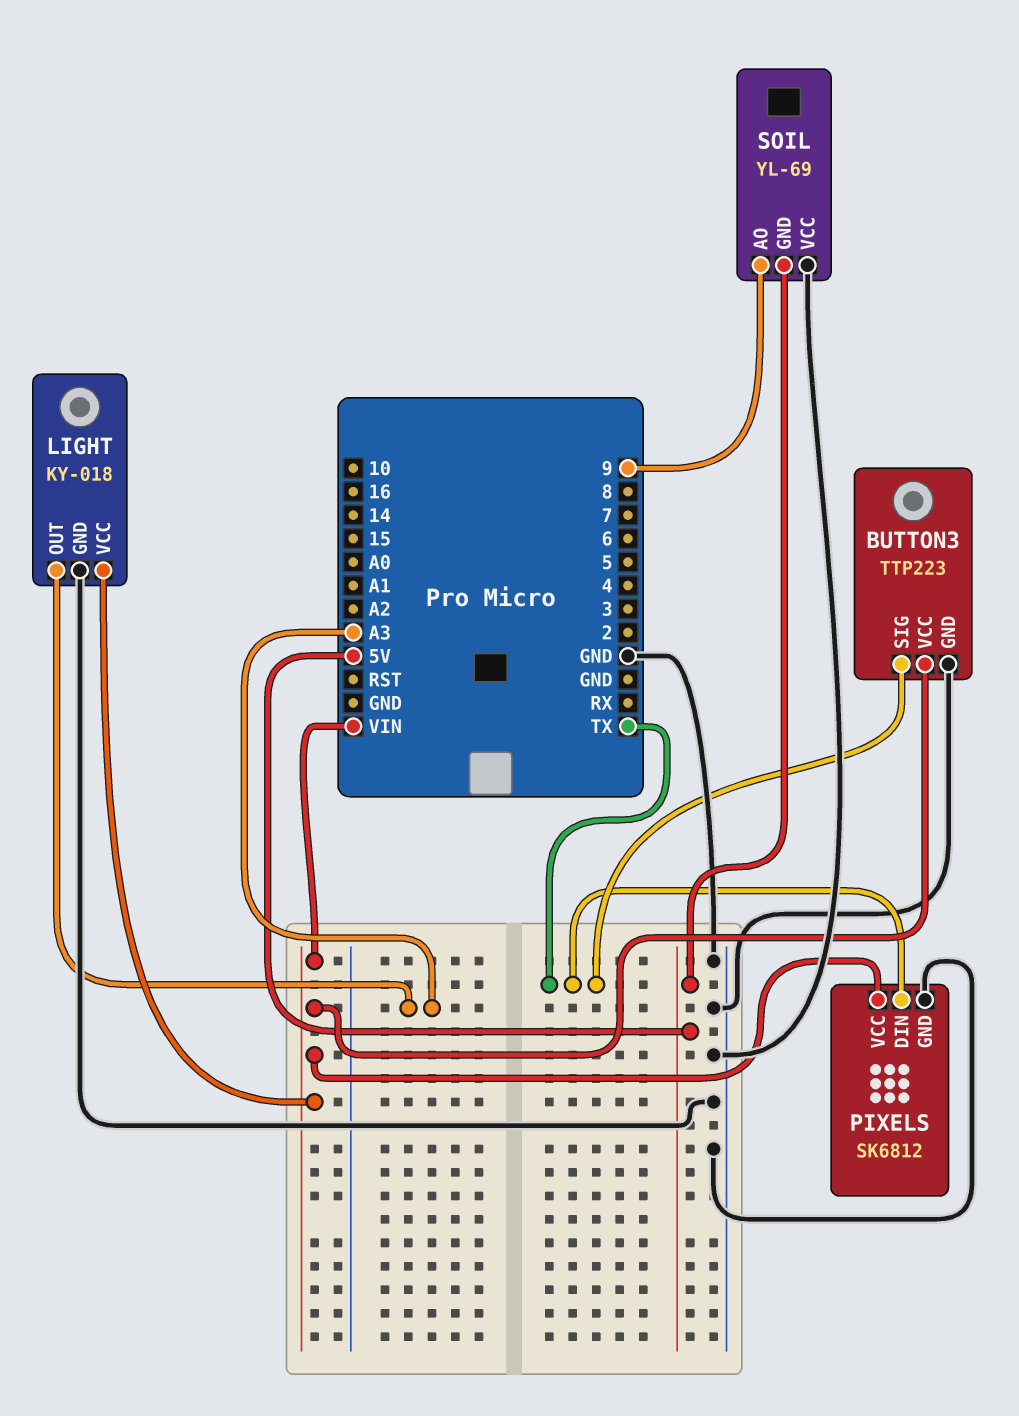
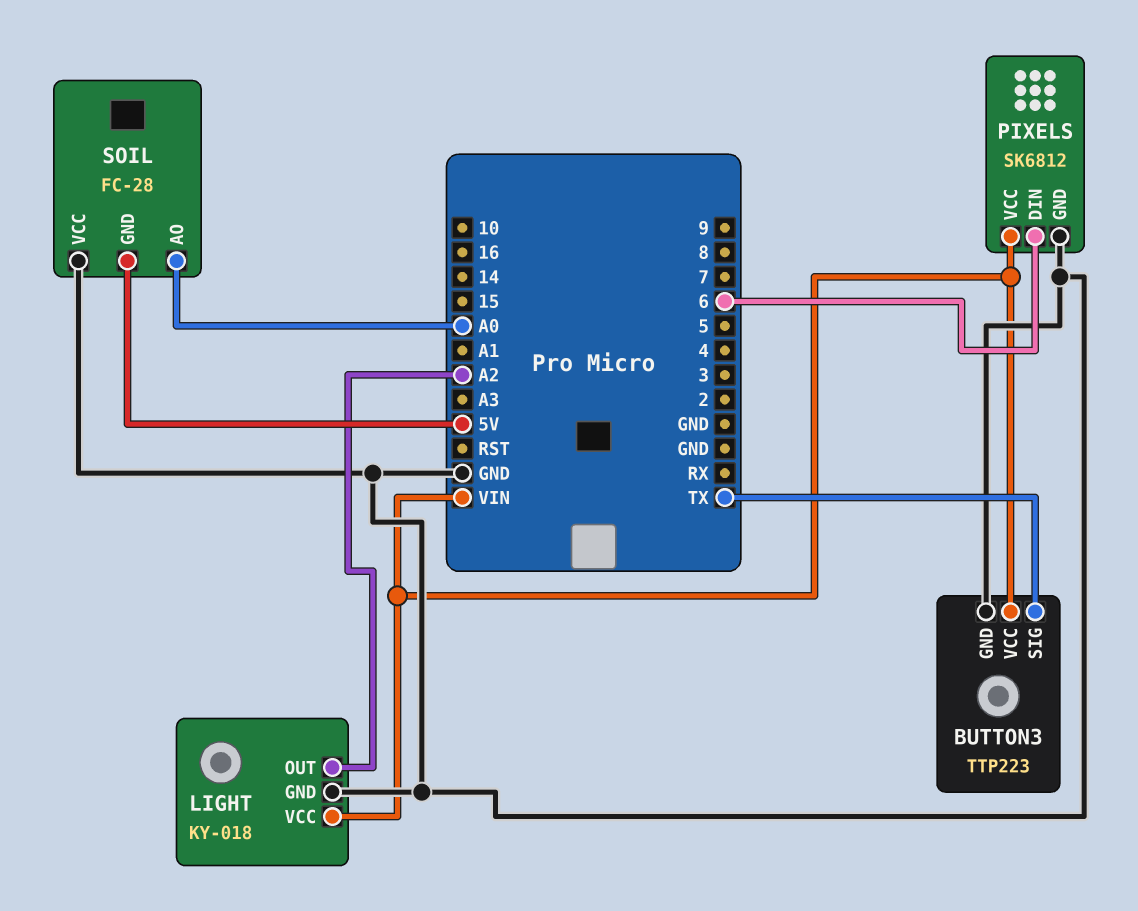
LIGHT pin OUT: A3 -> A2
PIXELS pin DIN: TX -> 6
SOIL: YL-69 -> FC-28
SOIL pin AO: 9 -> A0

